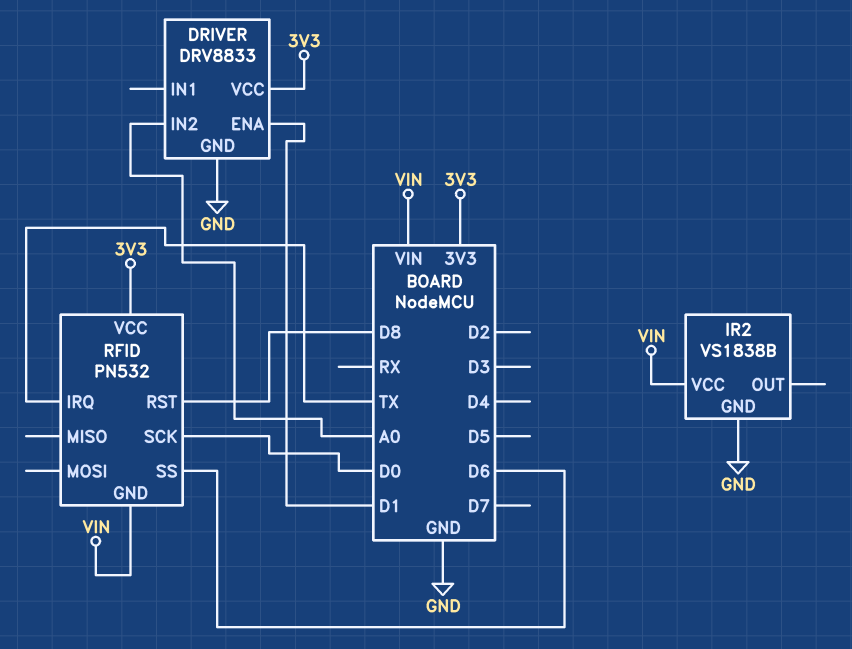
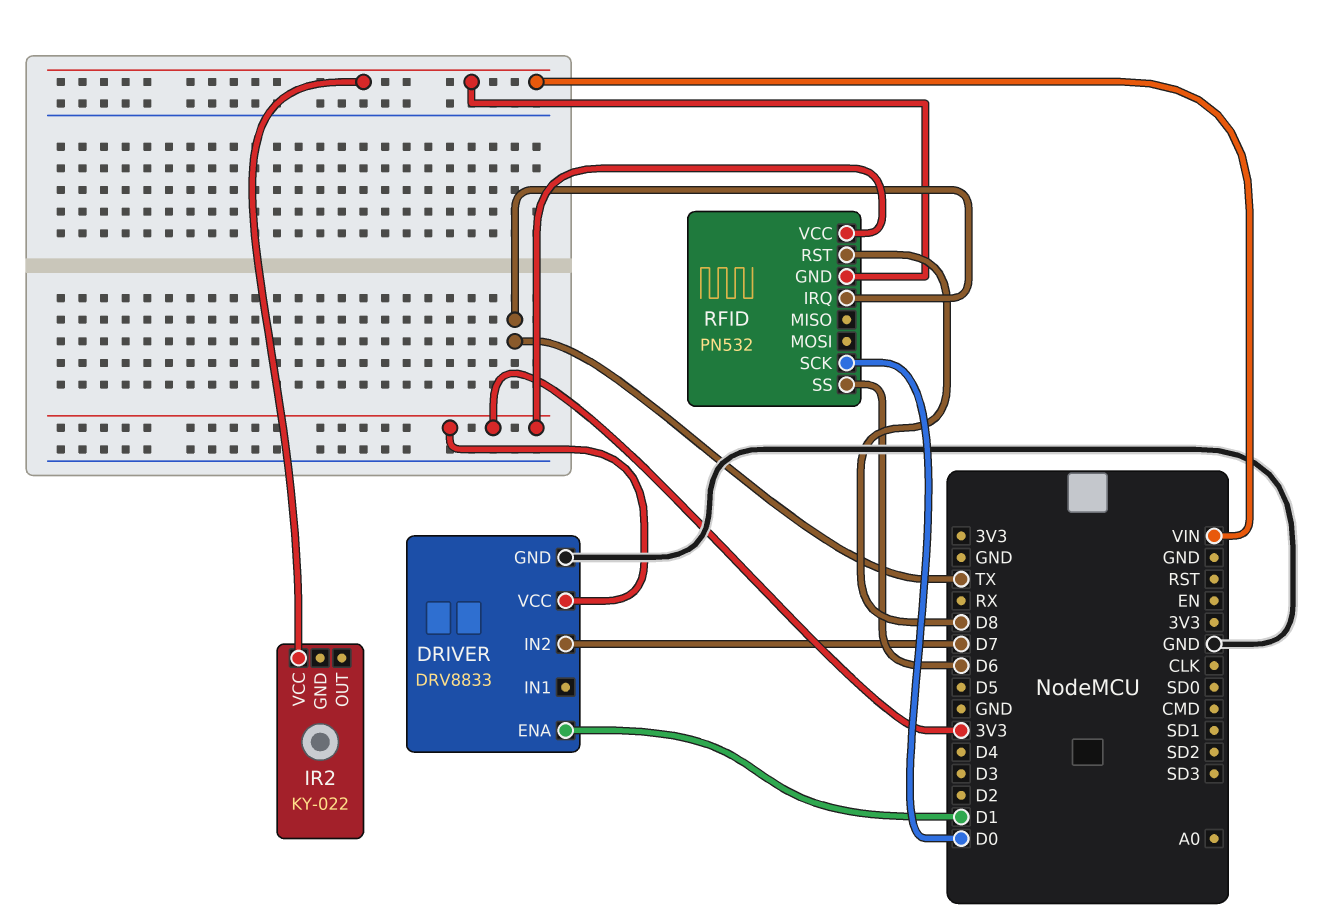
DRIVER pin IN2: A0 -> D7
IR2: VS1838B -> KY-022
IR2 pin GND: GND -> none

